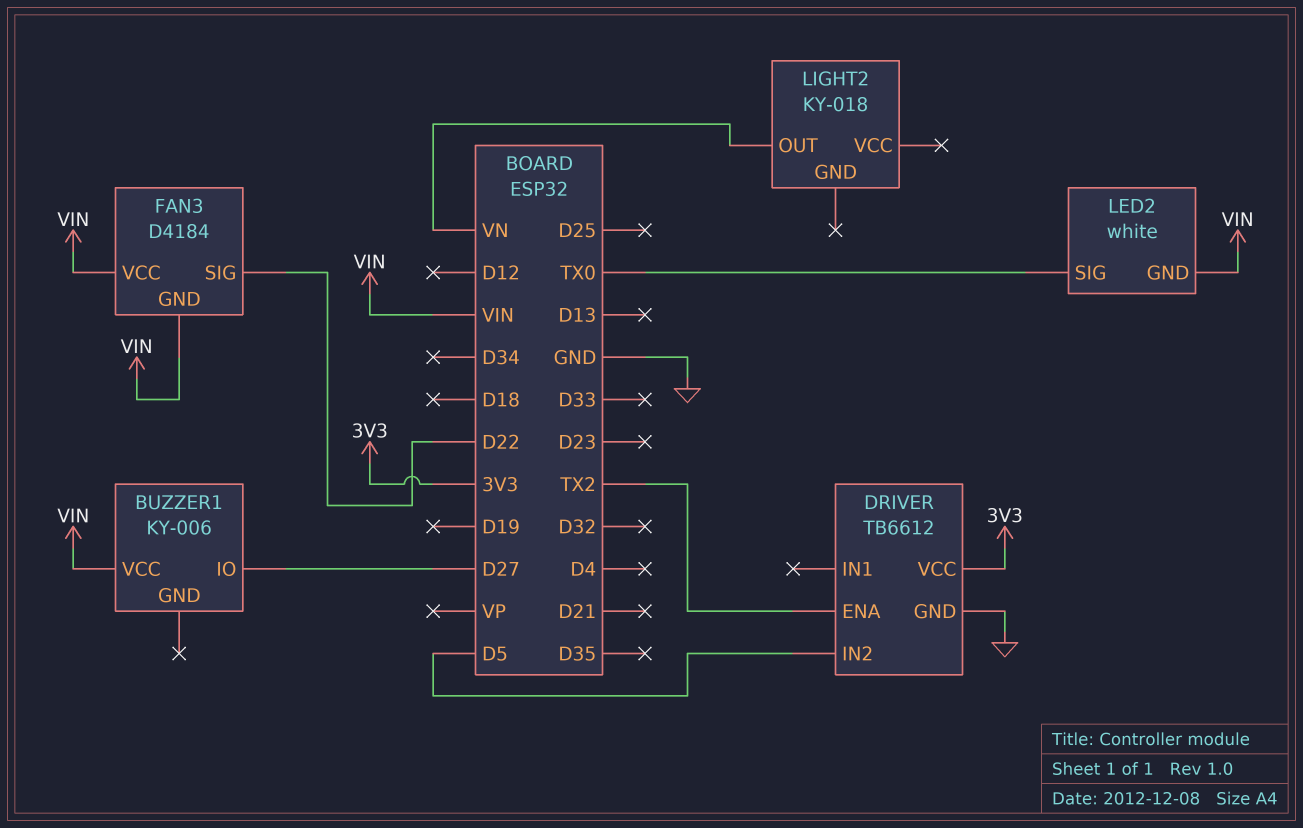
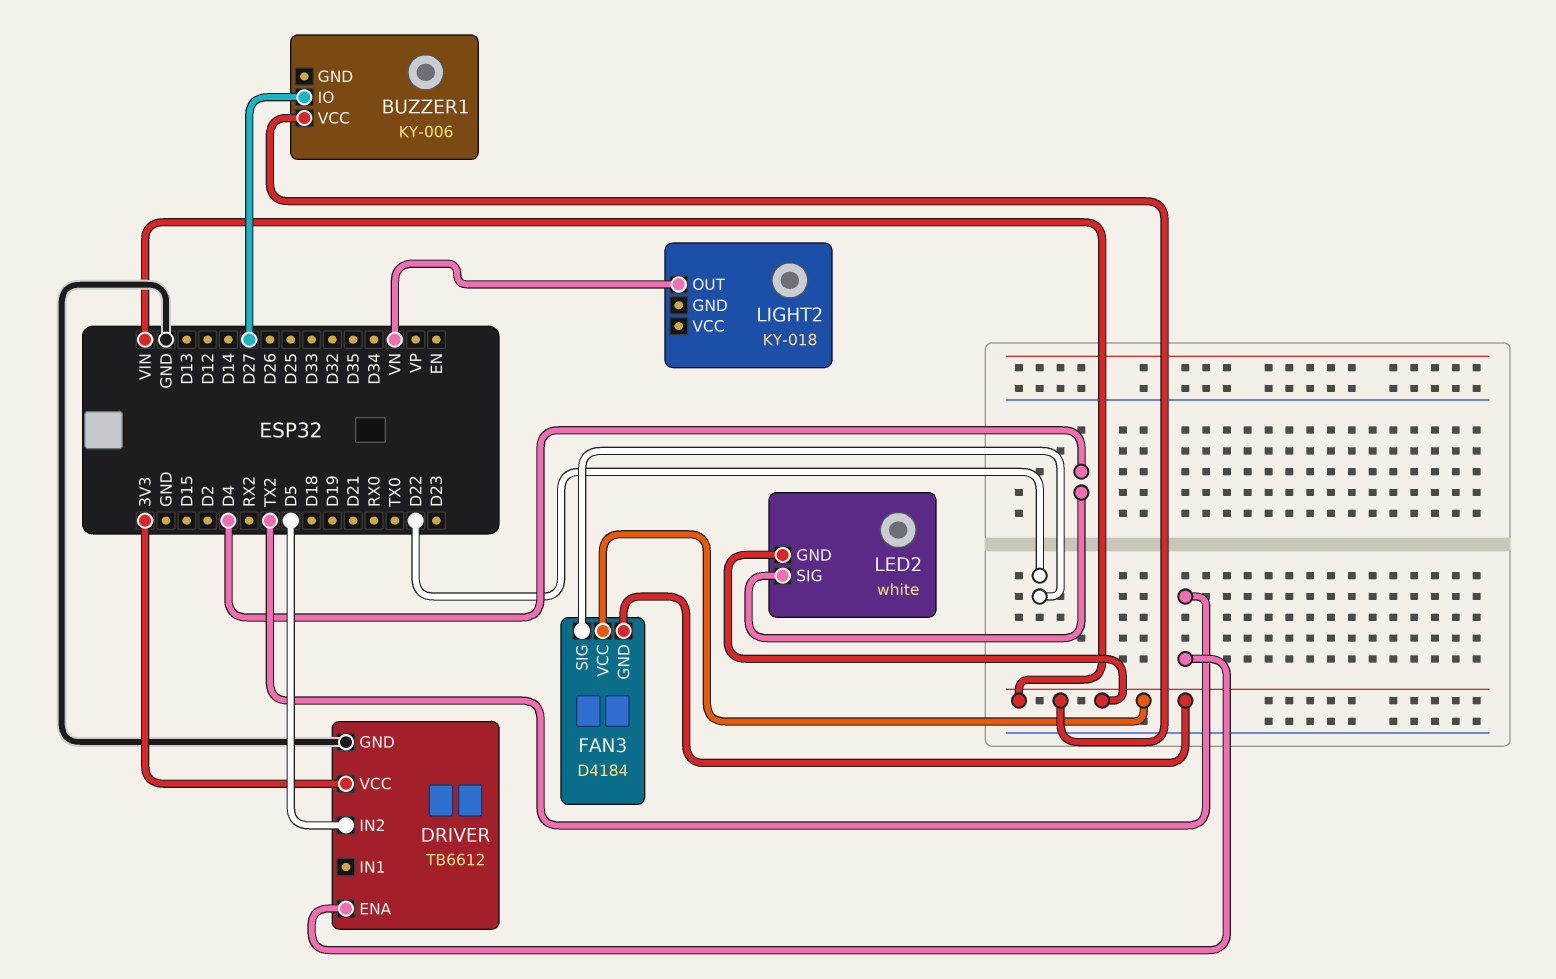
LED2 pin SIG: TX0 -> D4

